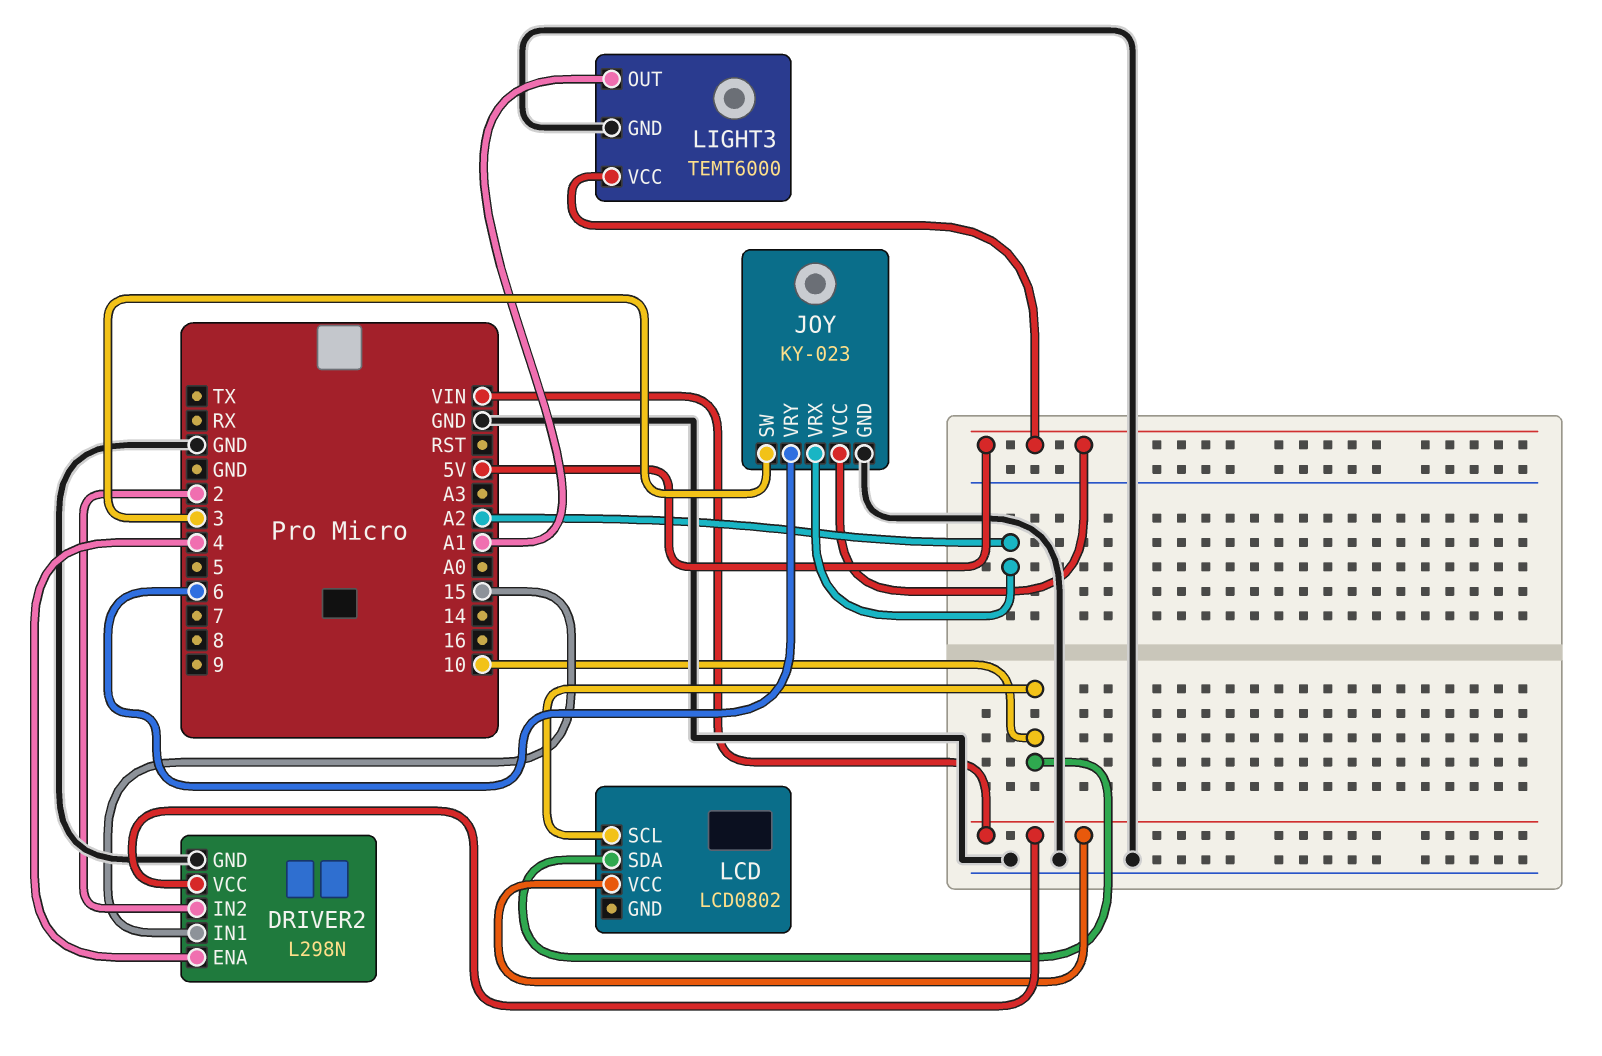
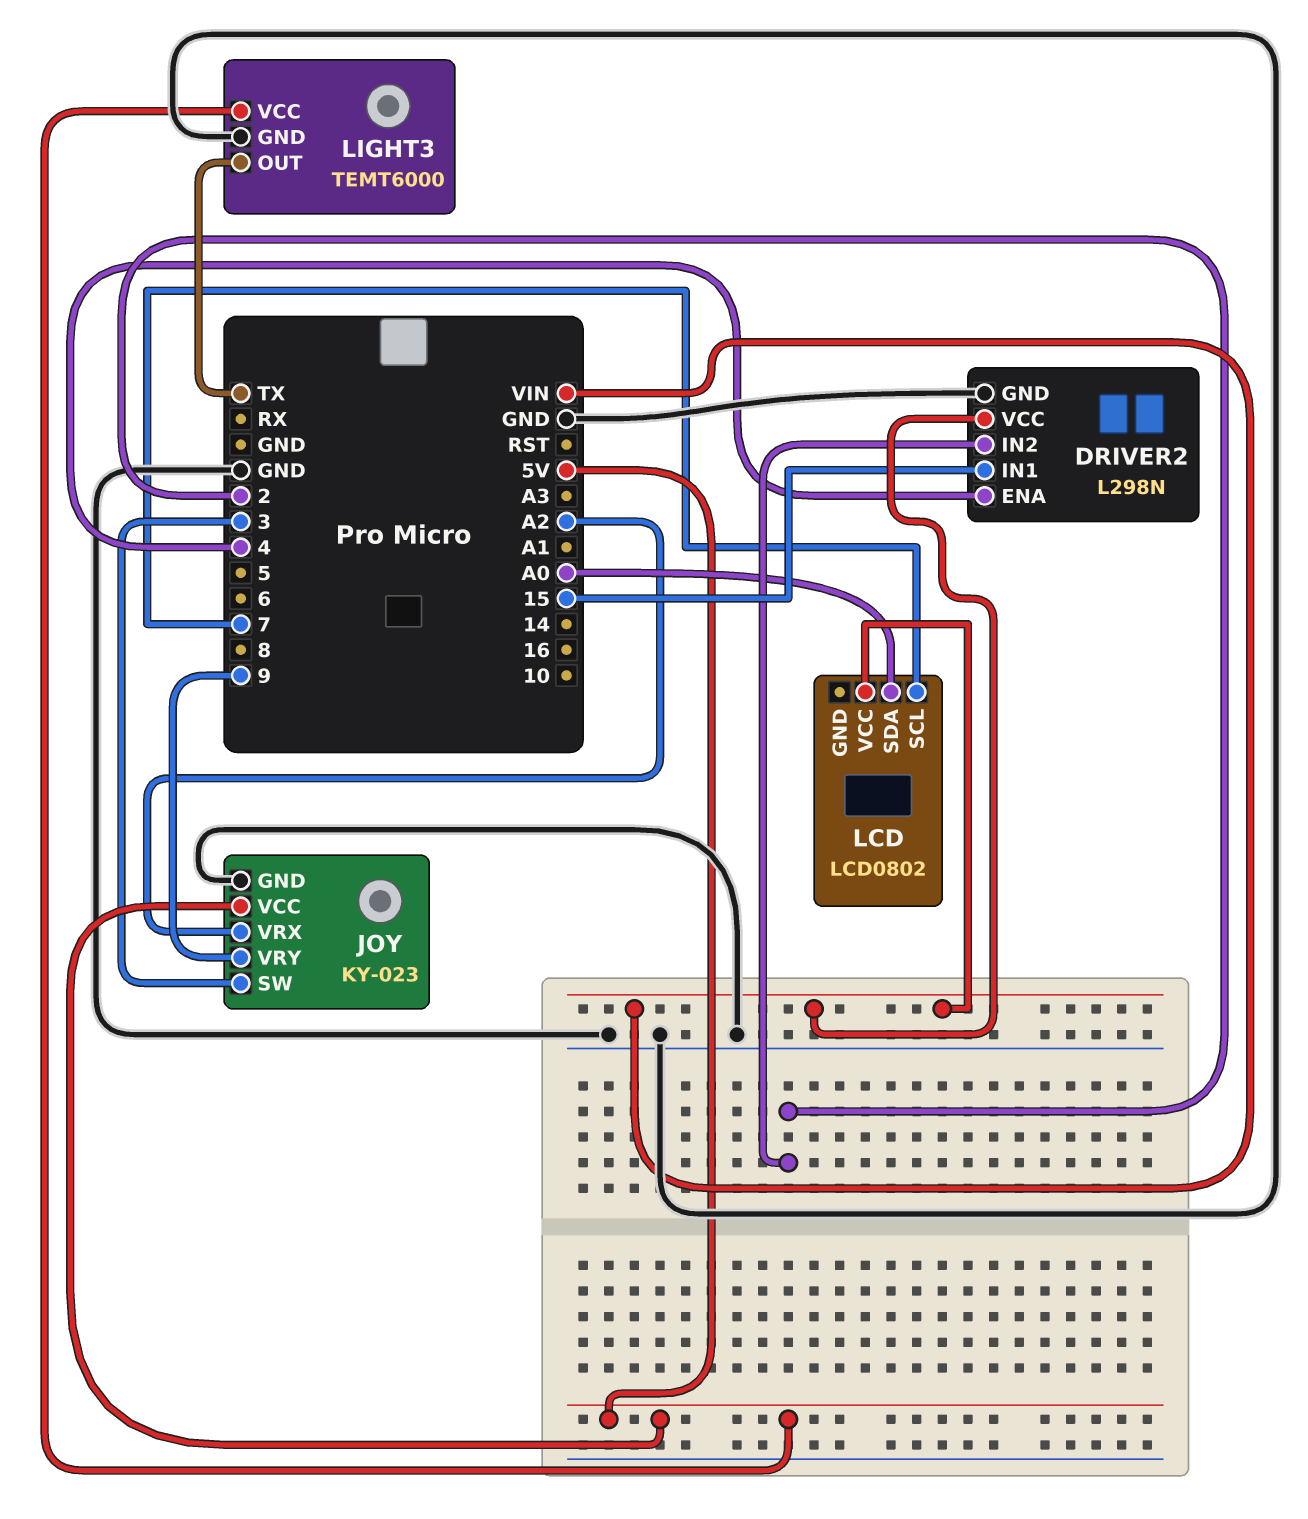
JOY pin VRY: 6 -> 9
LCD pin SCL: 10 -> 7
LCD pin SDA: 10 -> A0
LIGHT3 pin OUT: A1 -> TX

